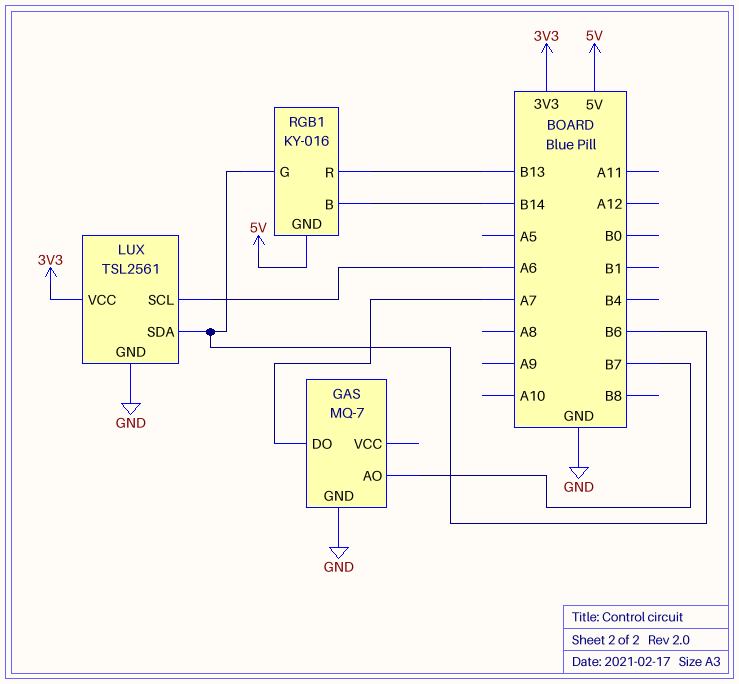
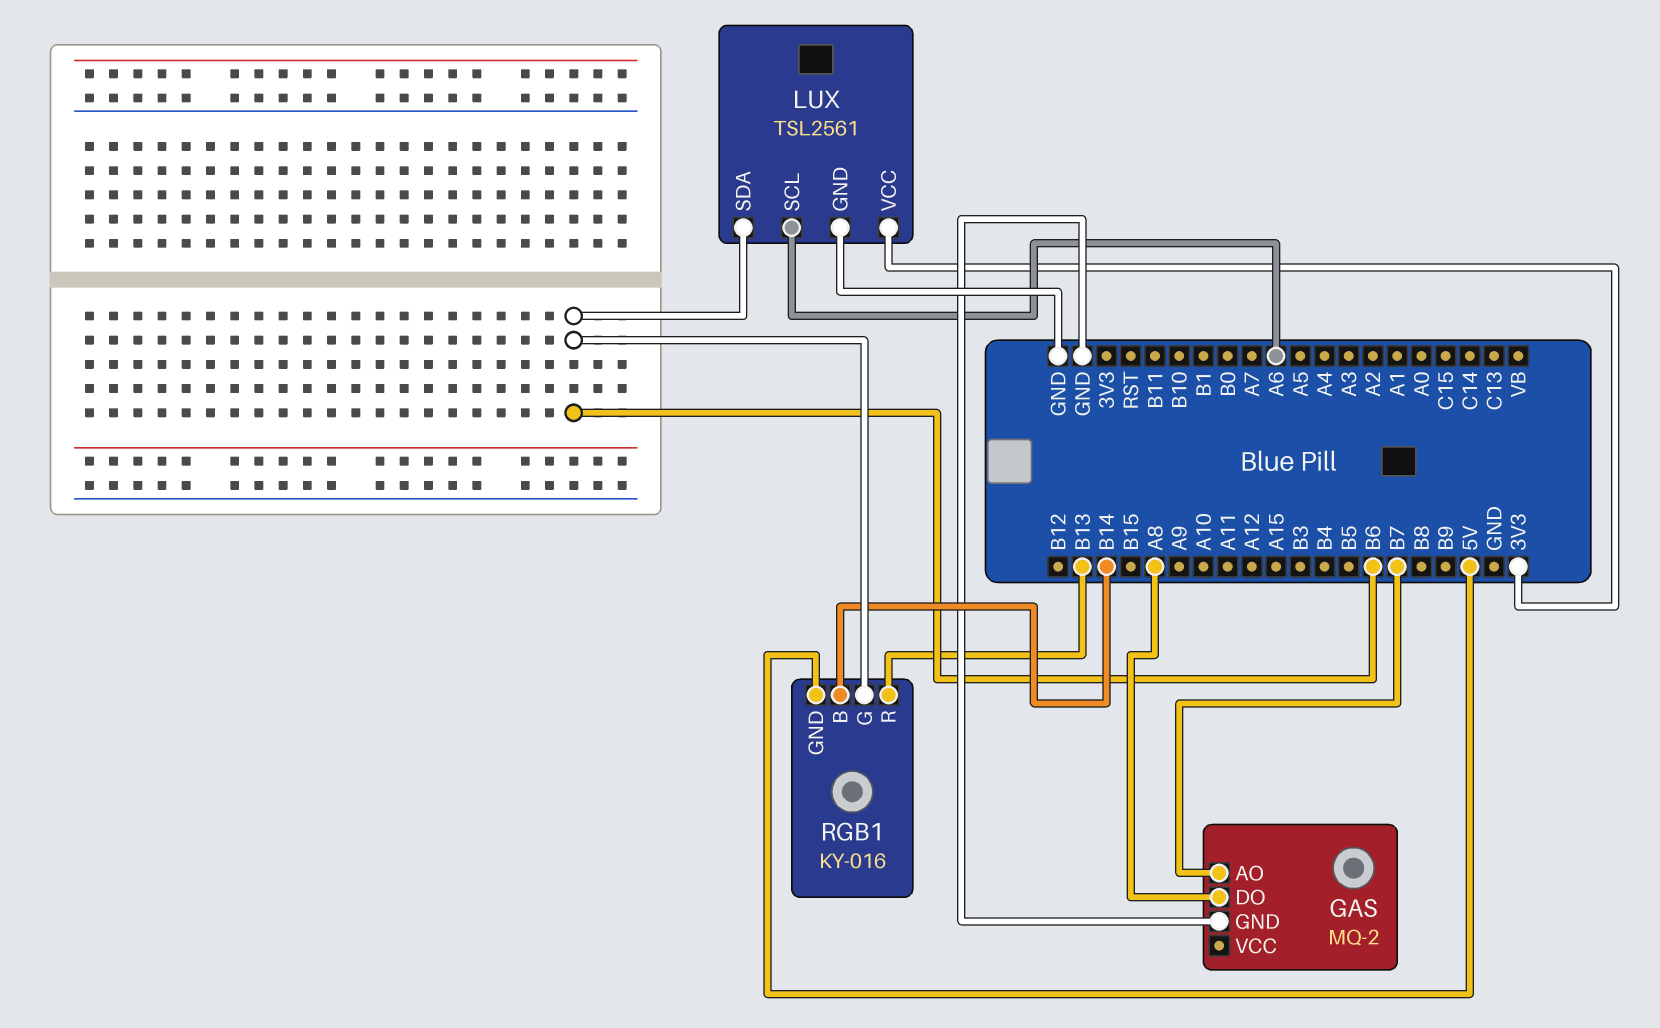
GAS: MQ-7 -> MQ-2
GAS pin DO: A7 -> A8

